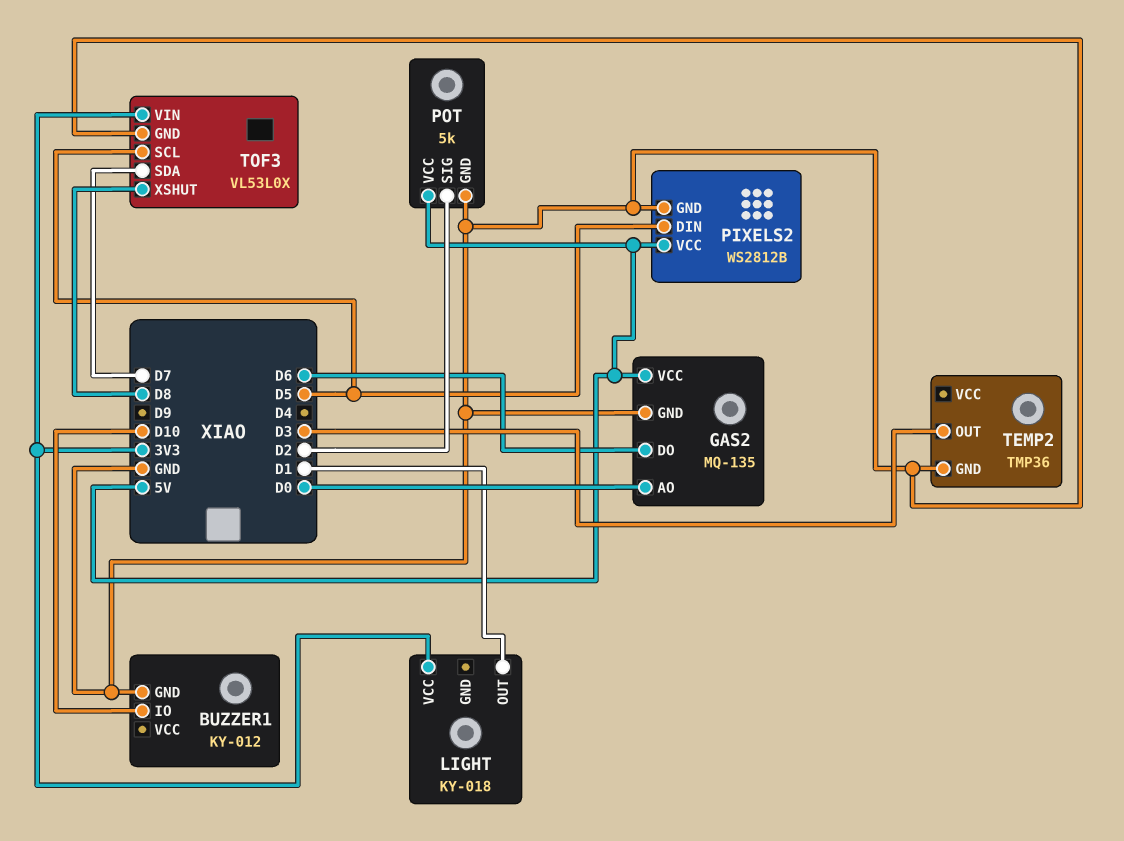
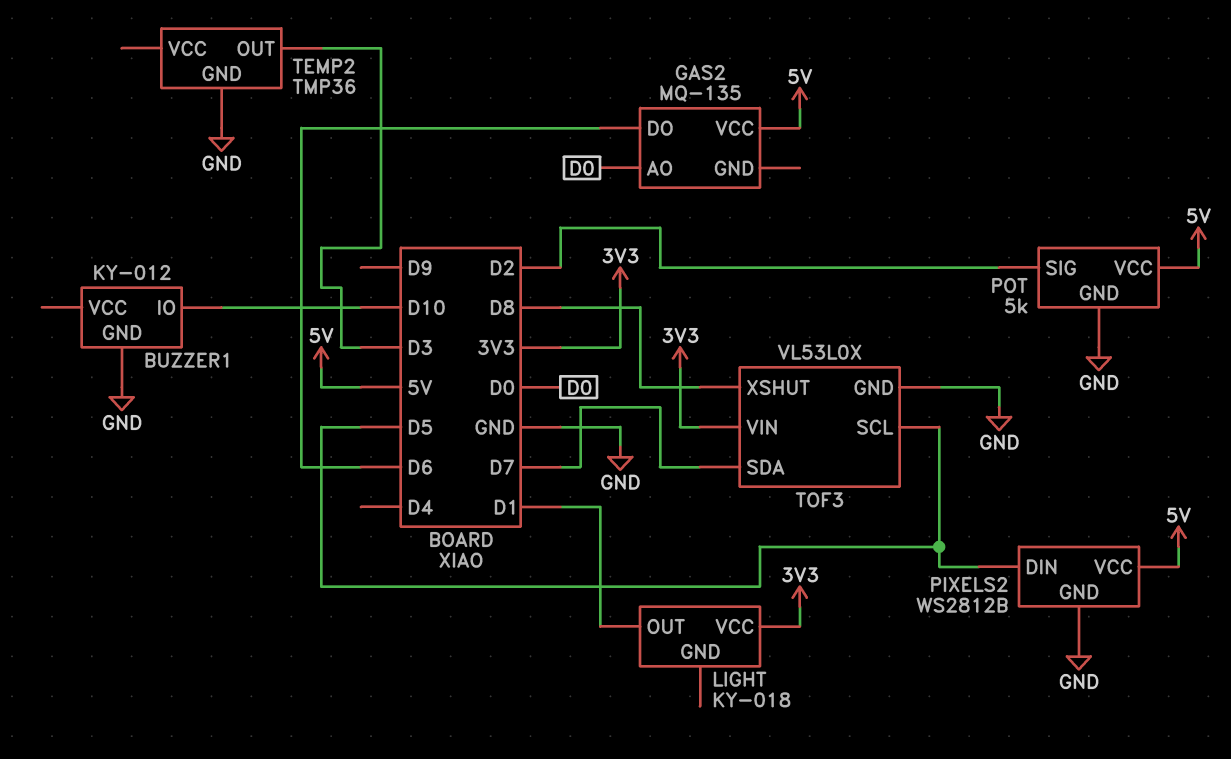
GAS2 pin GND: GND -> none

